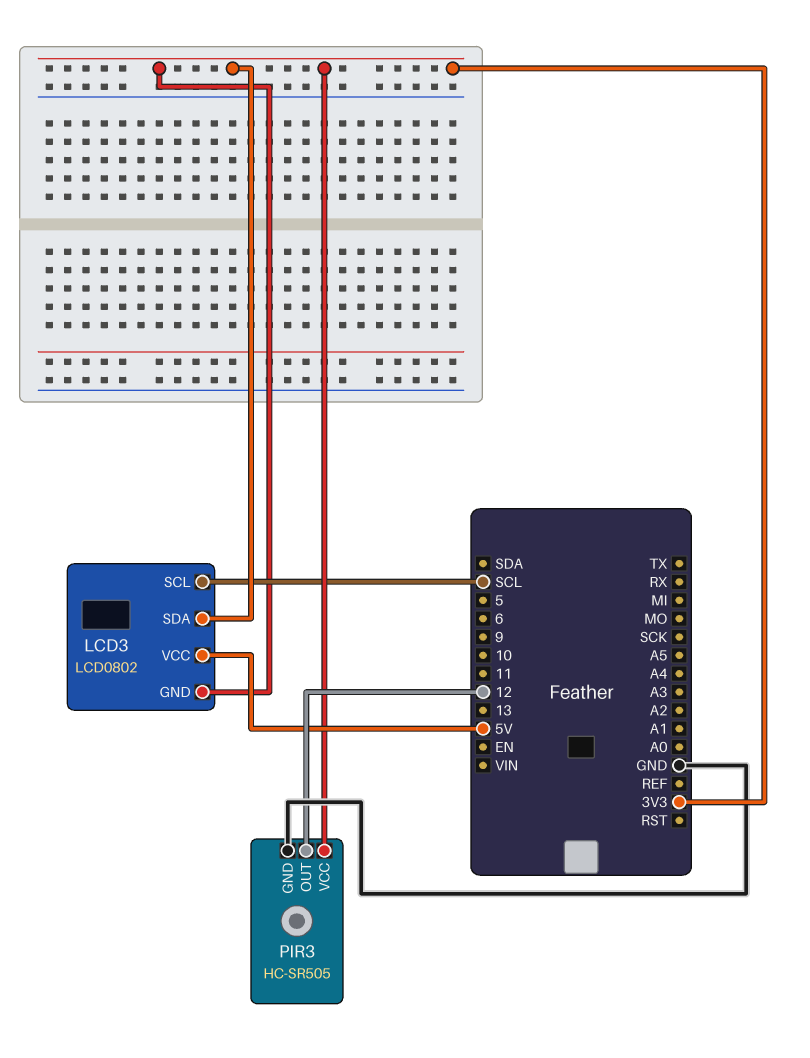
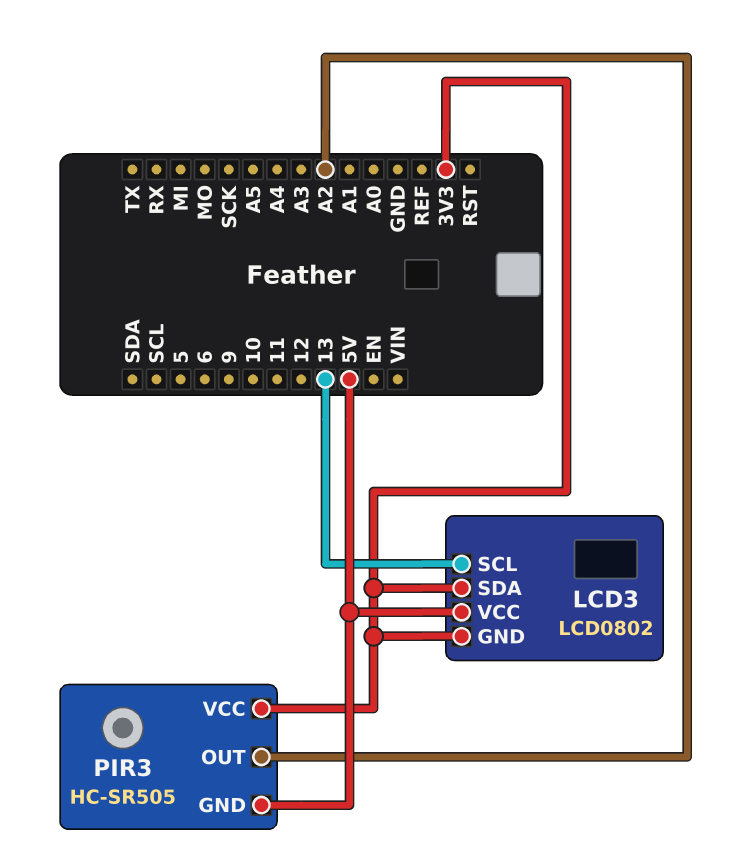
LCD3 pin SCL: SCL -> 13
PIR3 pin GND: GND -> 5V
PIR3 pin OUT: 12 -> A2

